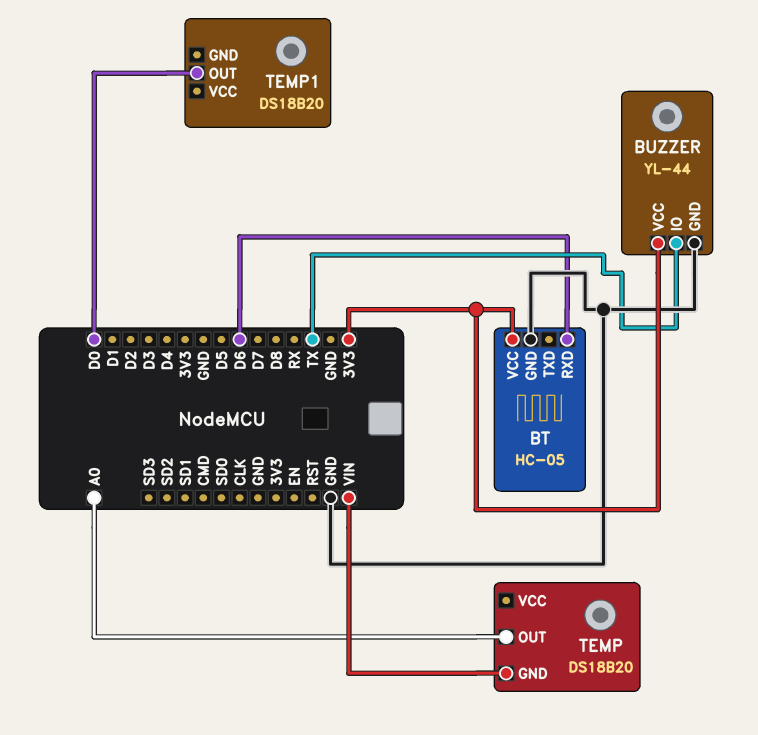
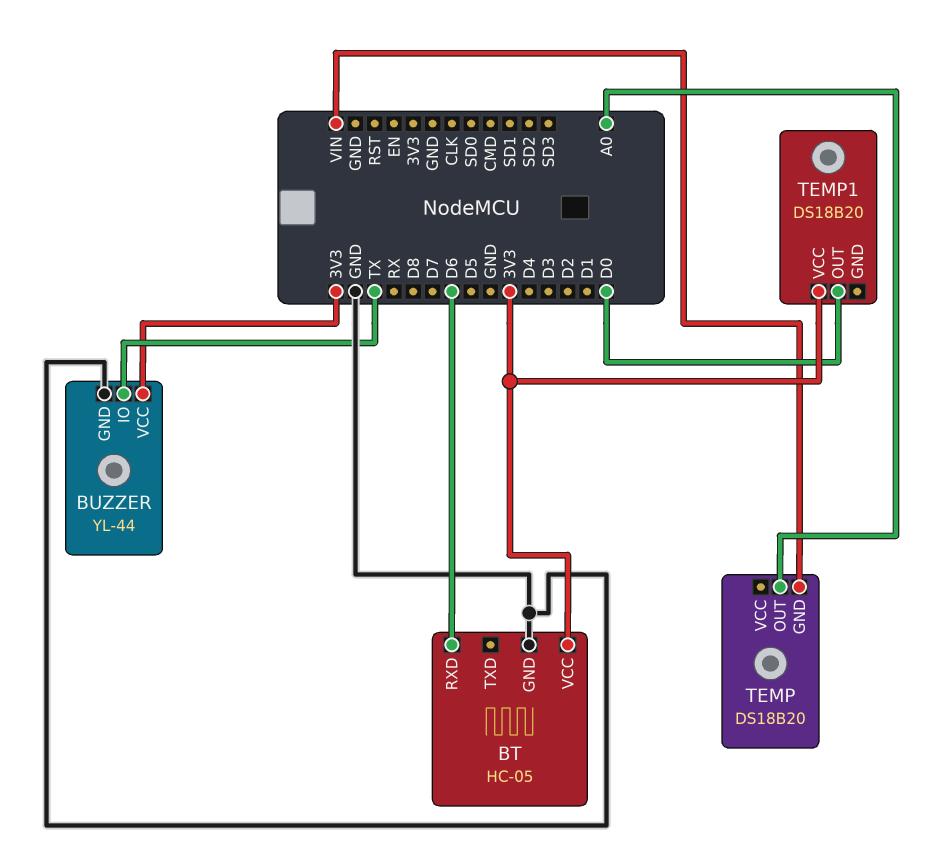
TEMP1 pin VCC: none -> 3V3

